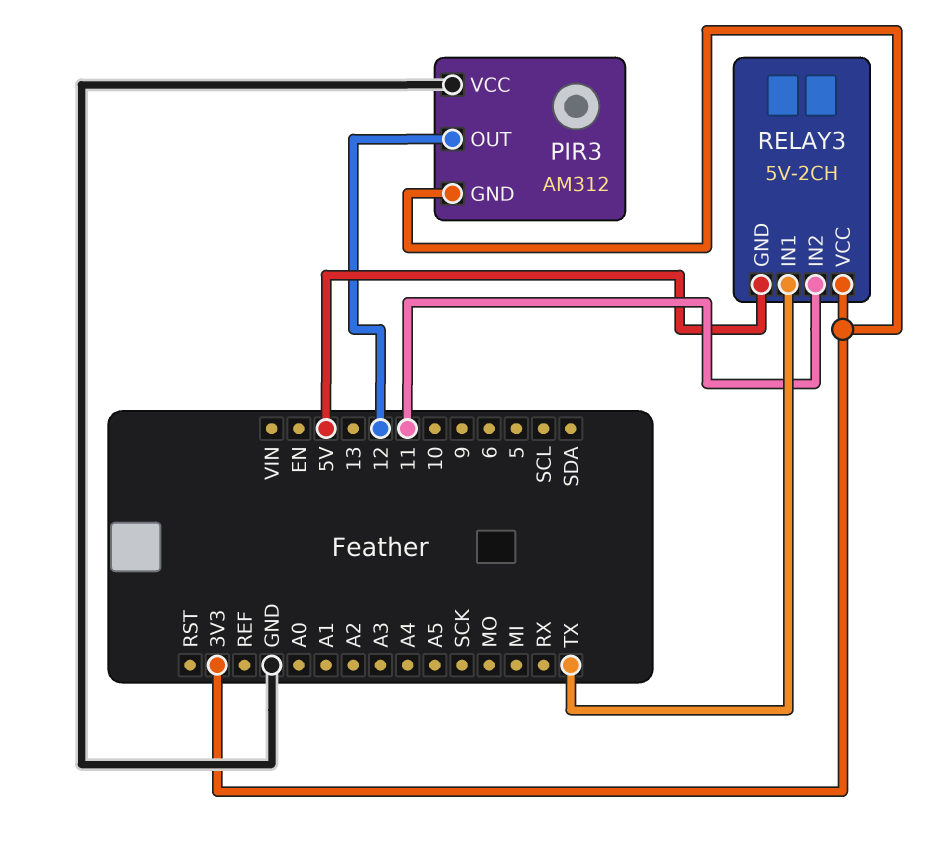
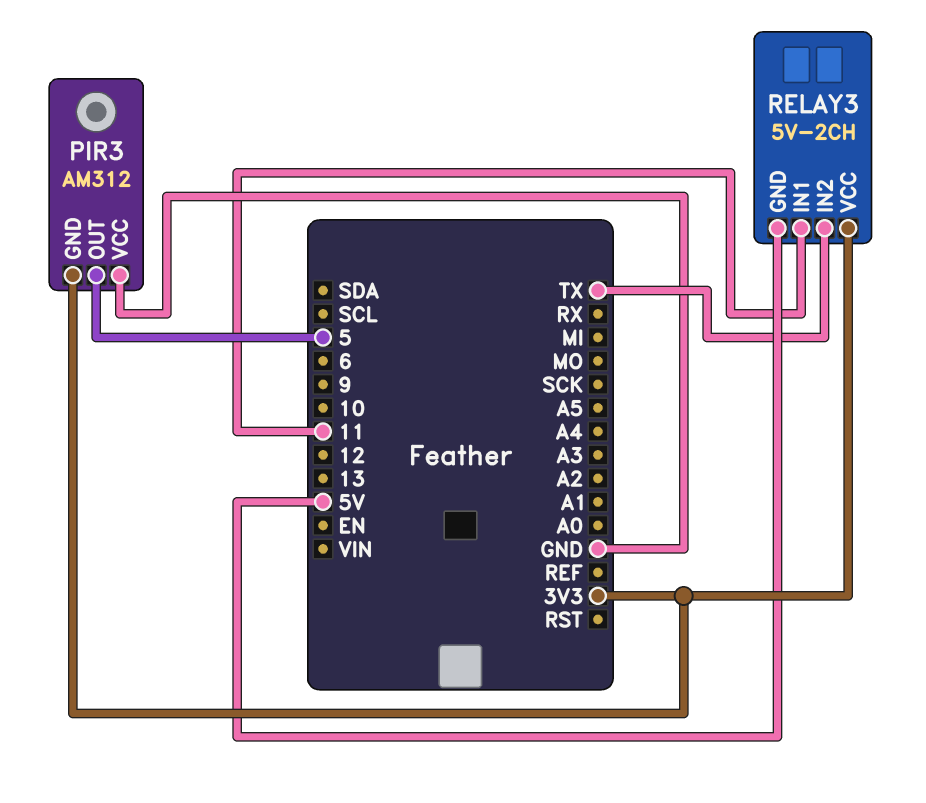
PIR3 pin OUT: 12 -> 5
RELAY3 pin IN1: TX -> 11
RELAY3 pin IN2: 11 -> TX

